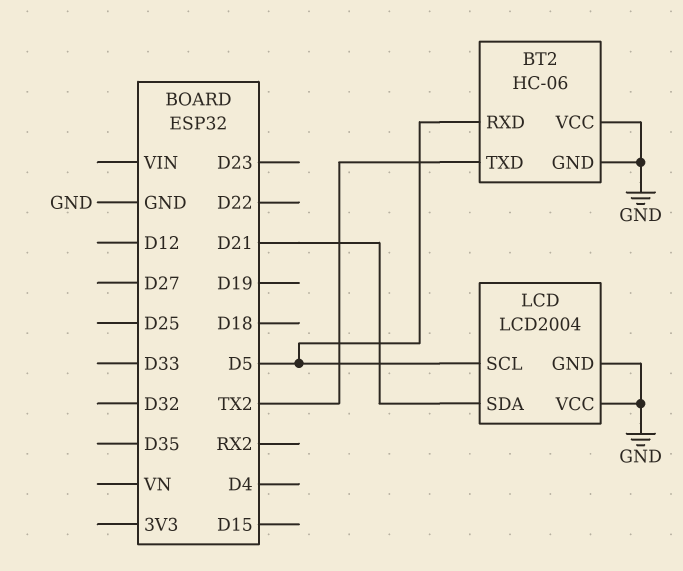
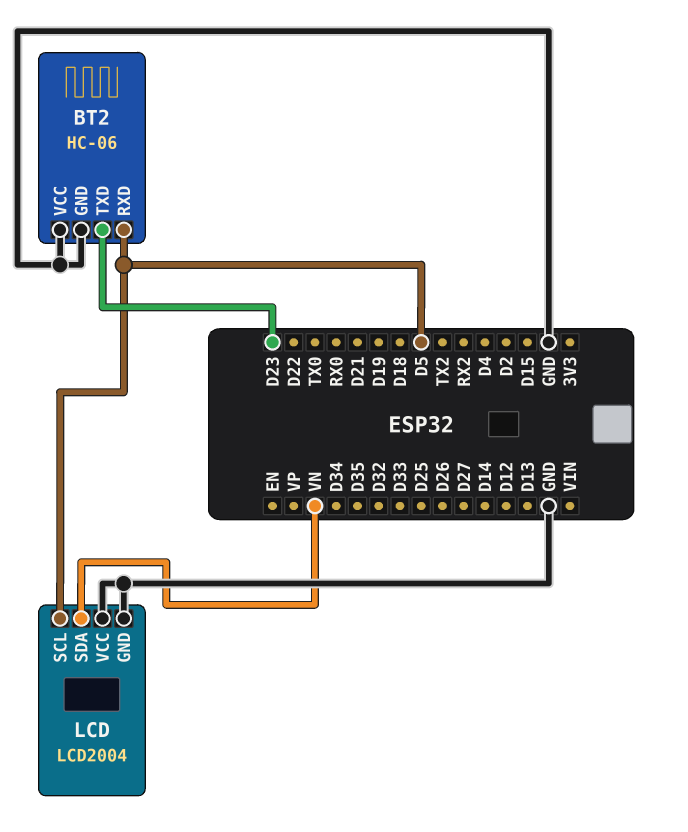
BT2 pin TXD: TX2 -> D23
LCD pin SDA: D21 -> VN

